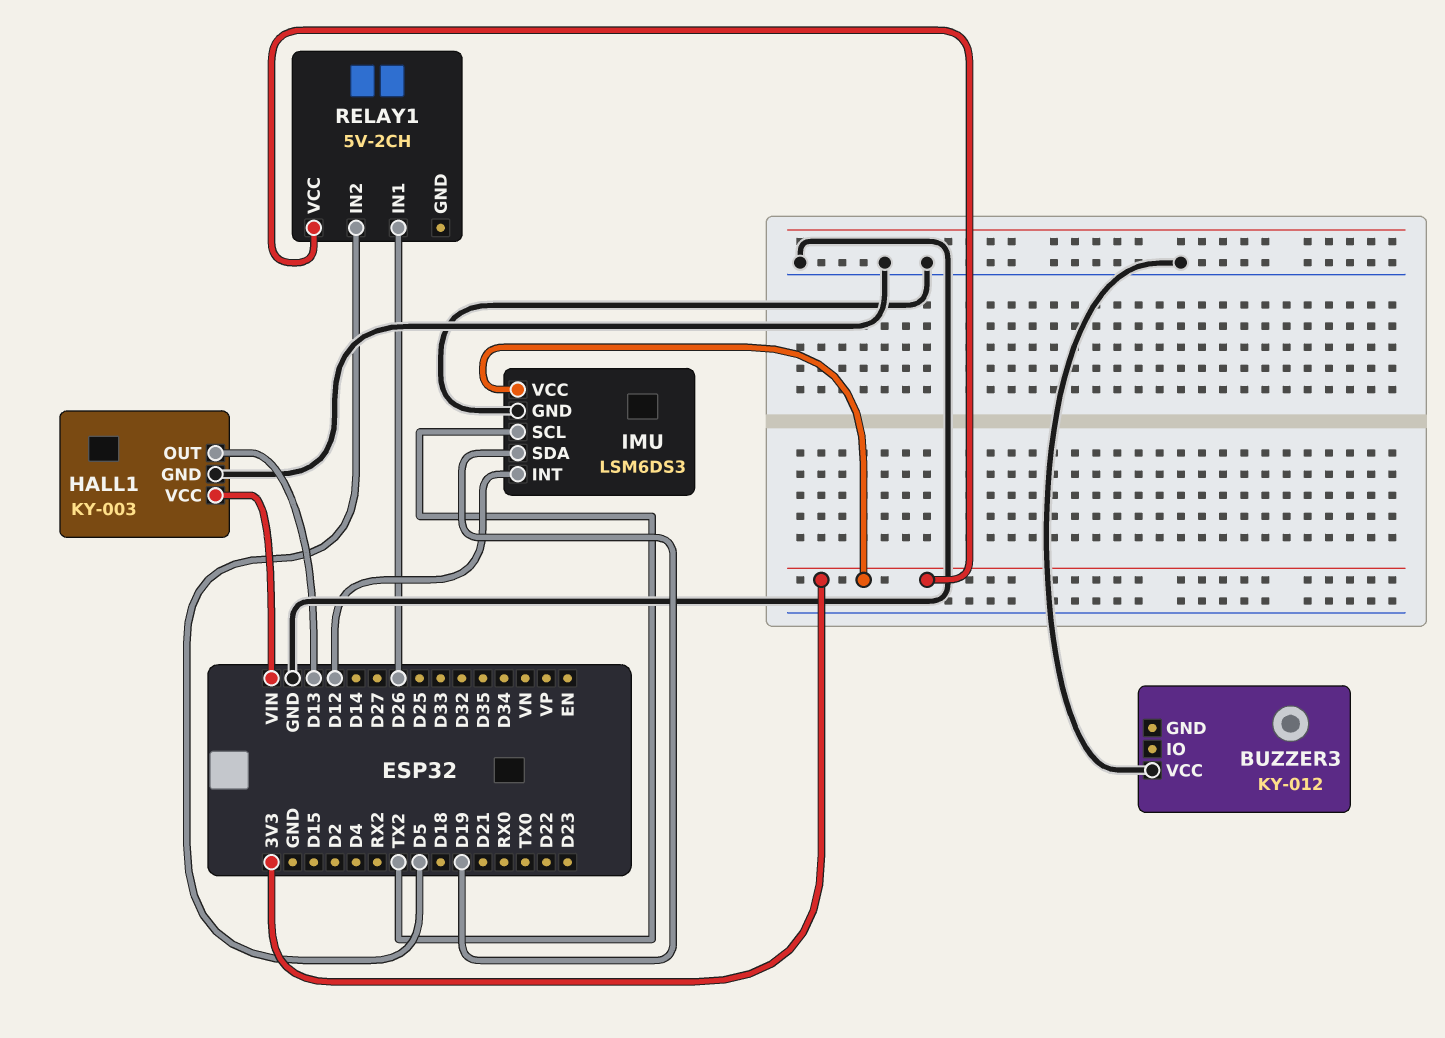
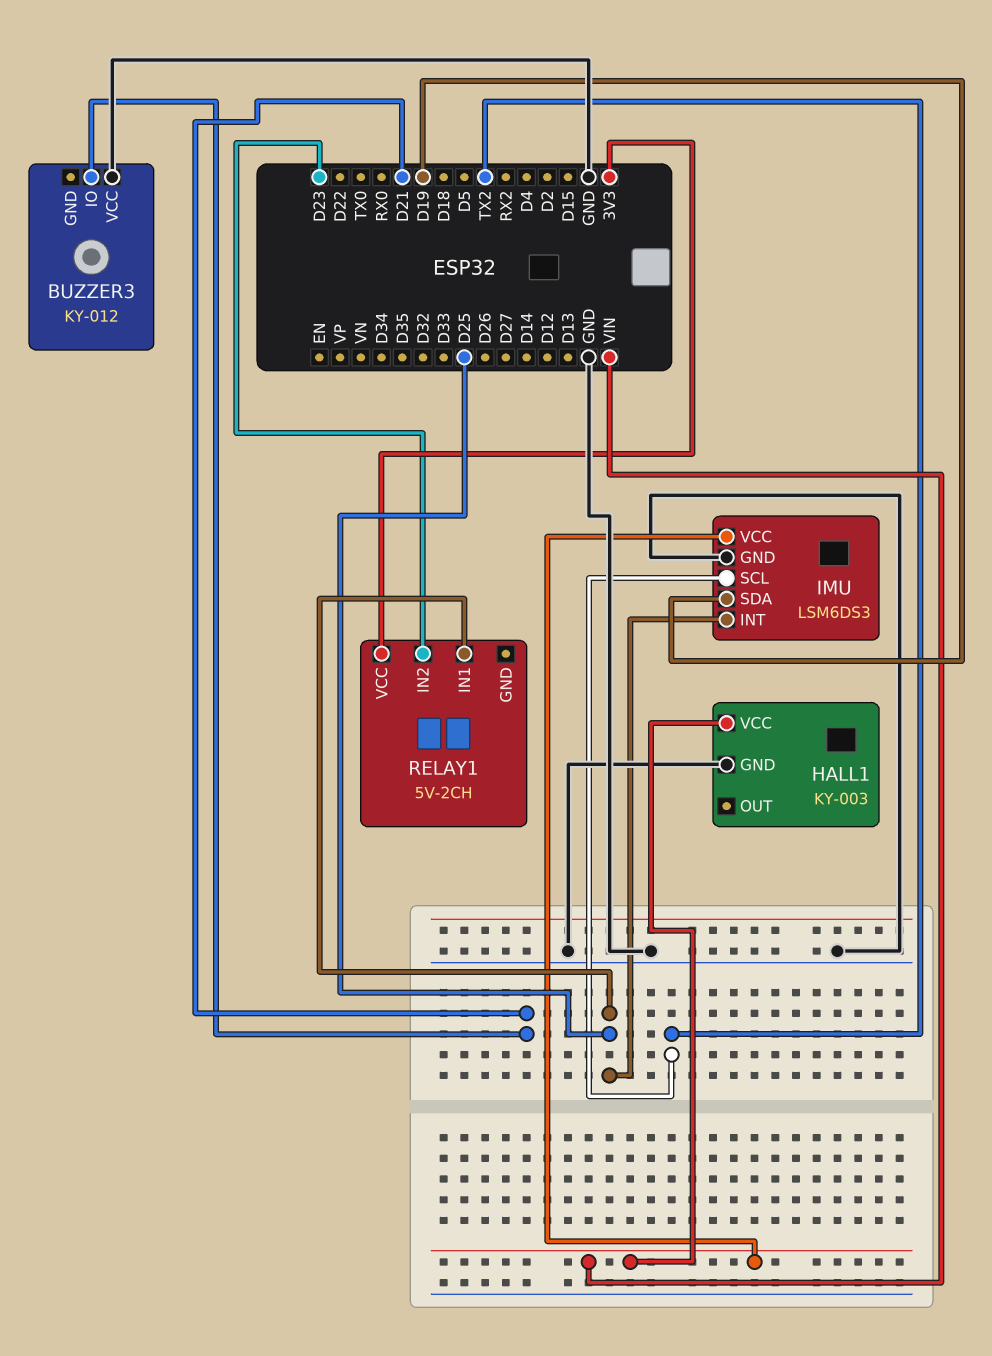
BUZZER3 pin IO: none -> D21
HALL1 pin OUT: D13 -> none
IMU pin INT: D12 -> D25
IMU pin VCC: 3V3 -> VIN
RELAY1 pin IN1: D26 -> D25
RELAY1 pin IN2: D5 -> D23

